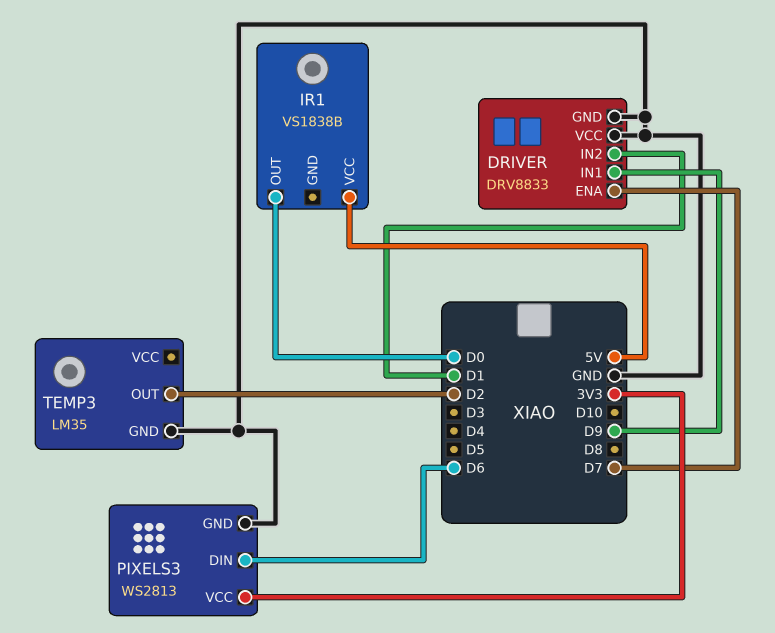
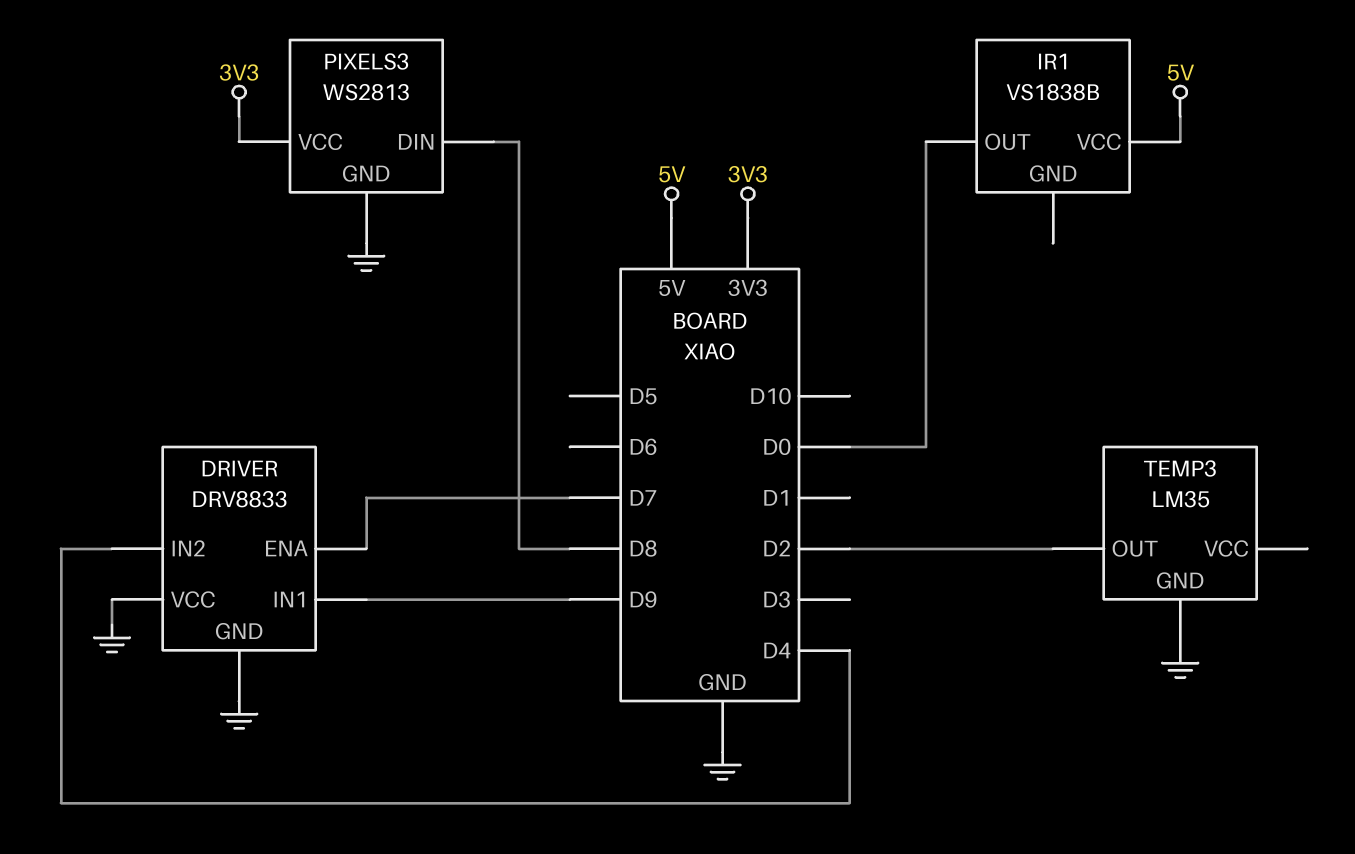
DRIVER pin IN2: D1 -> D4
PIXELS3 pin DIN: D6 -> D8

